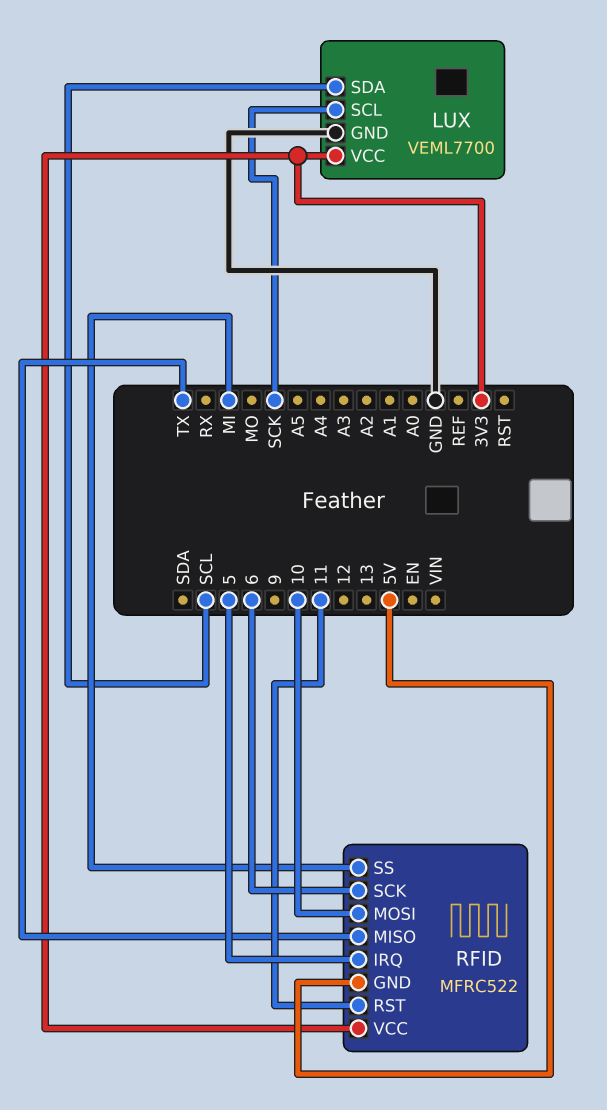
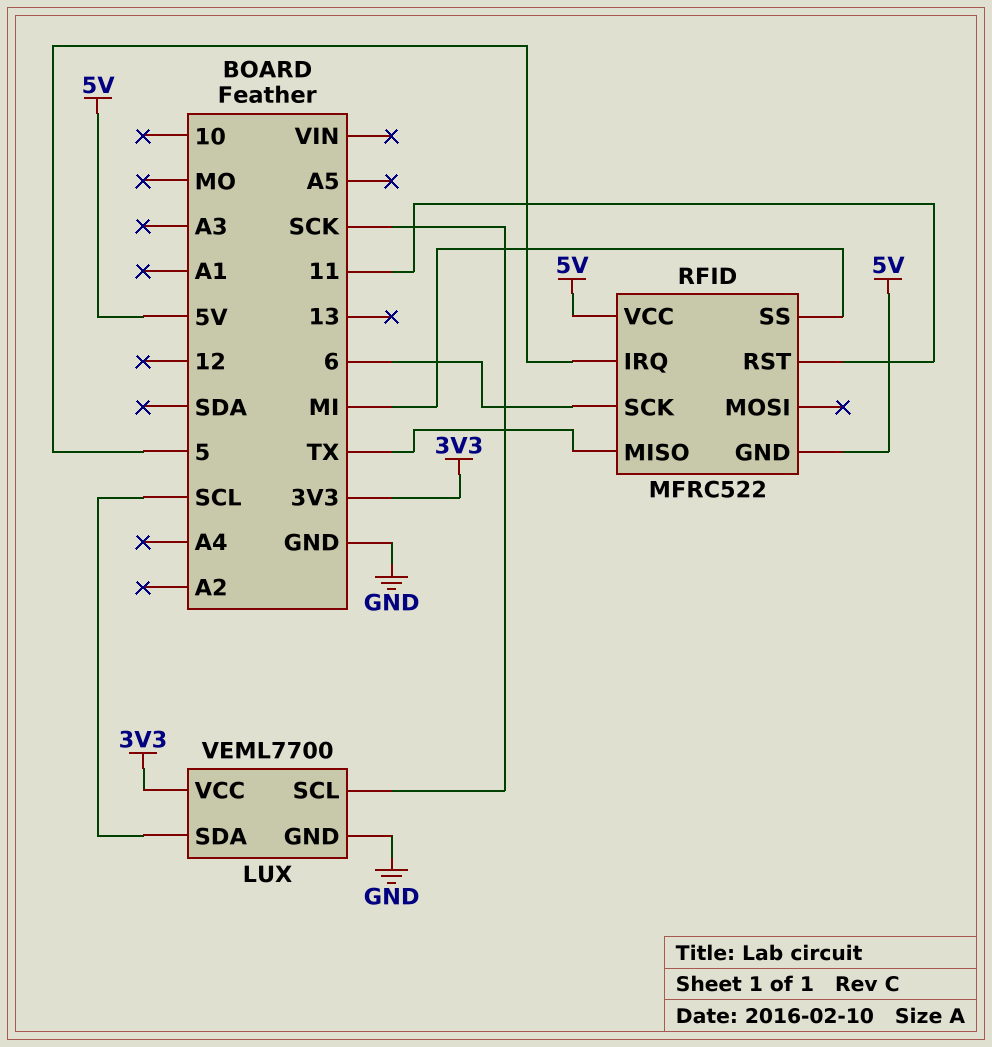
RFID pin MOSI: 10 -> none
RFID pin VCC: 3V3 -> 5V

